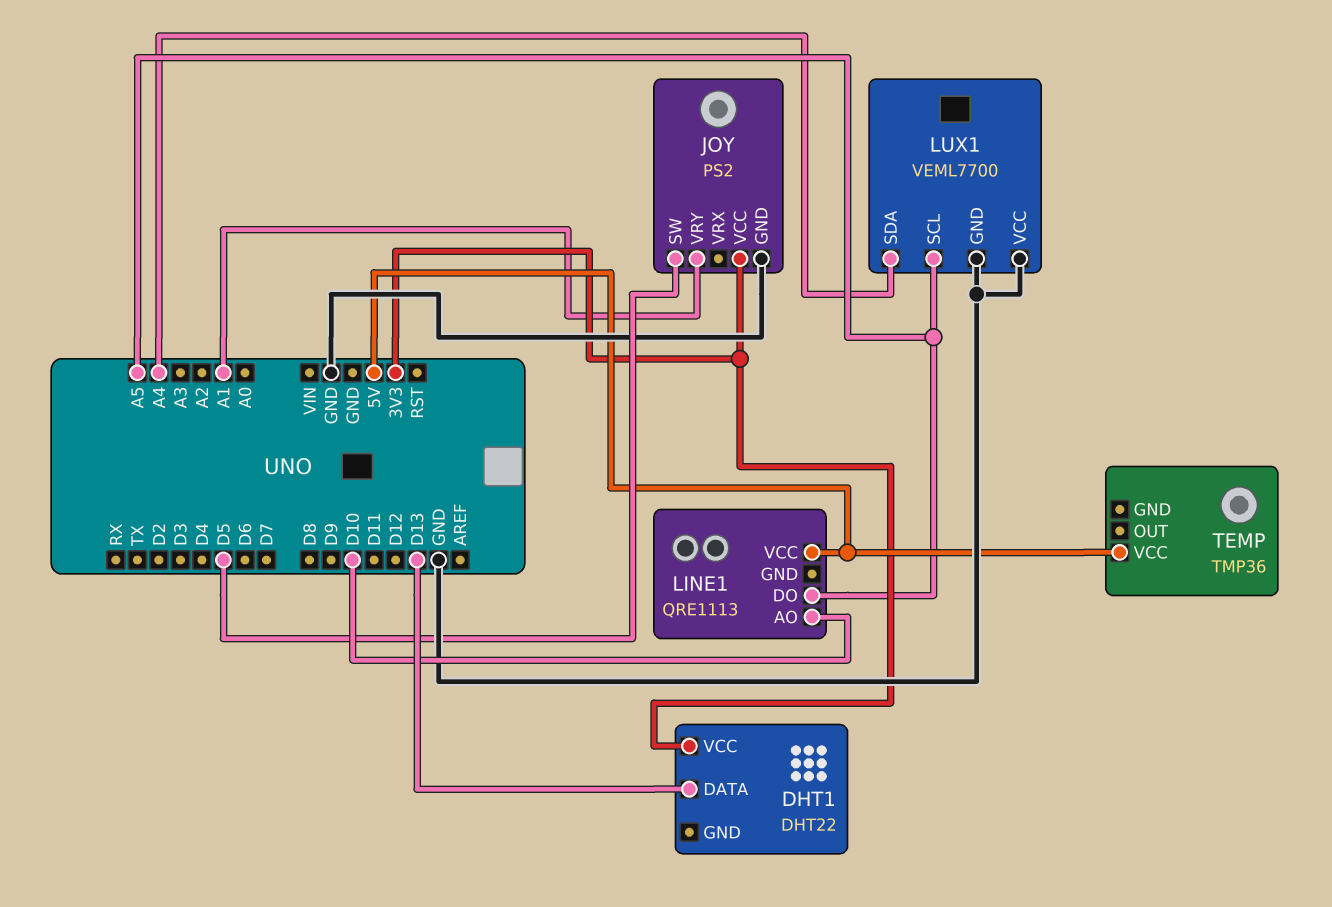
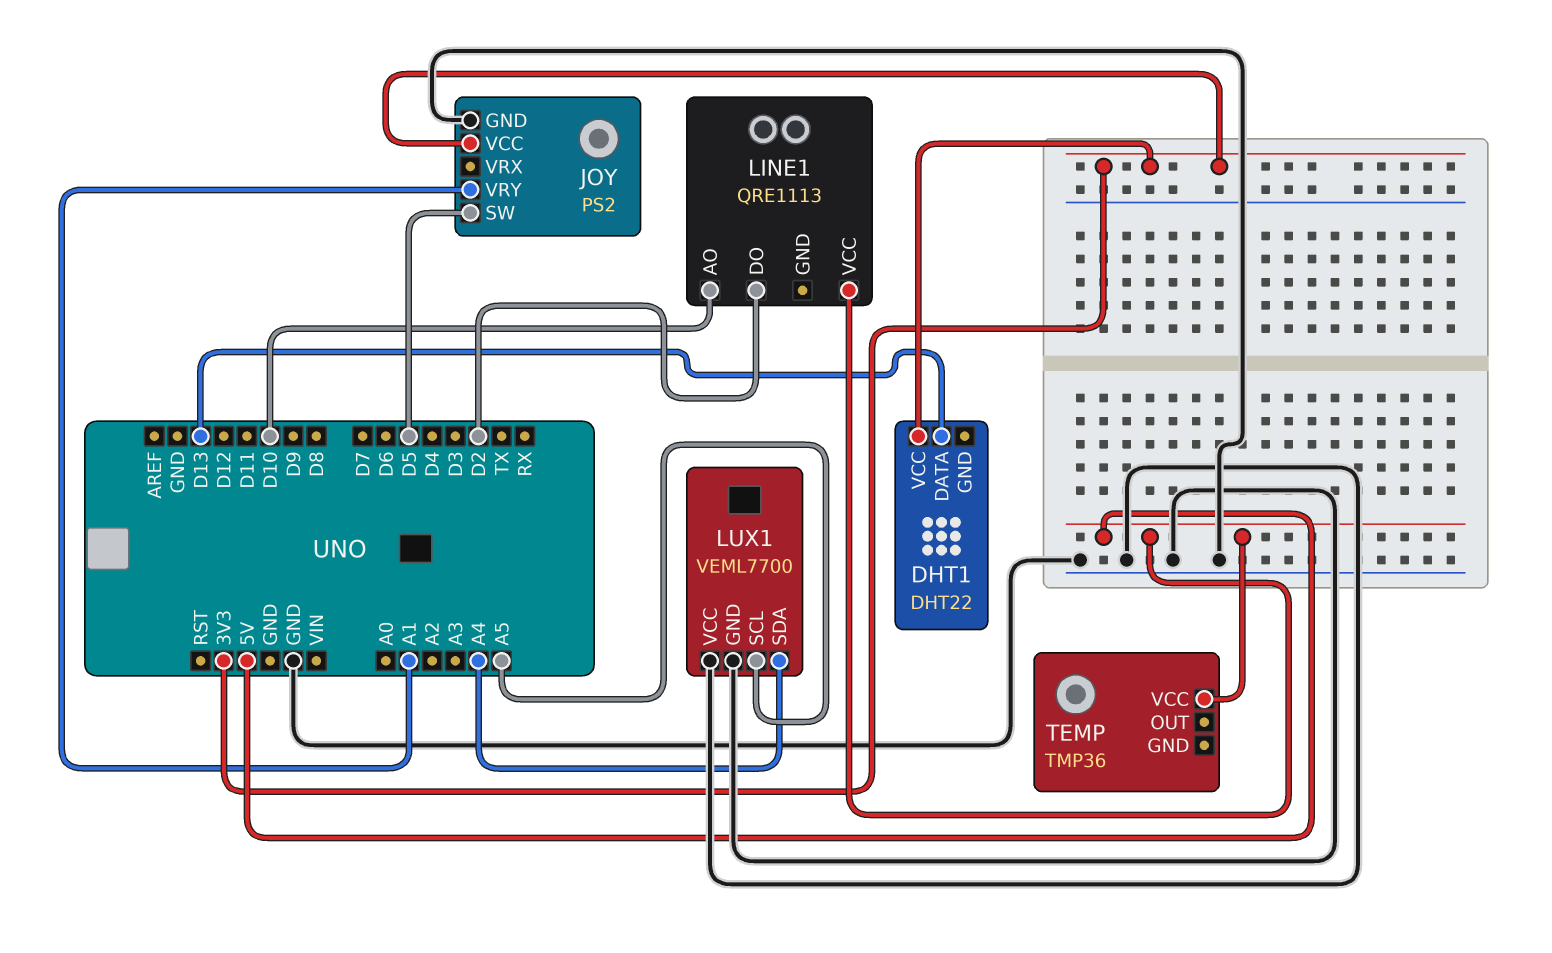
LINE1 pin DO: A5 -> D2

